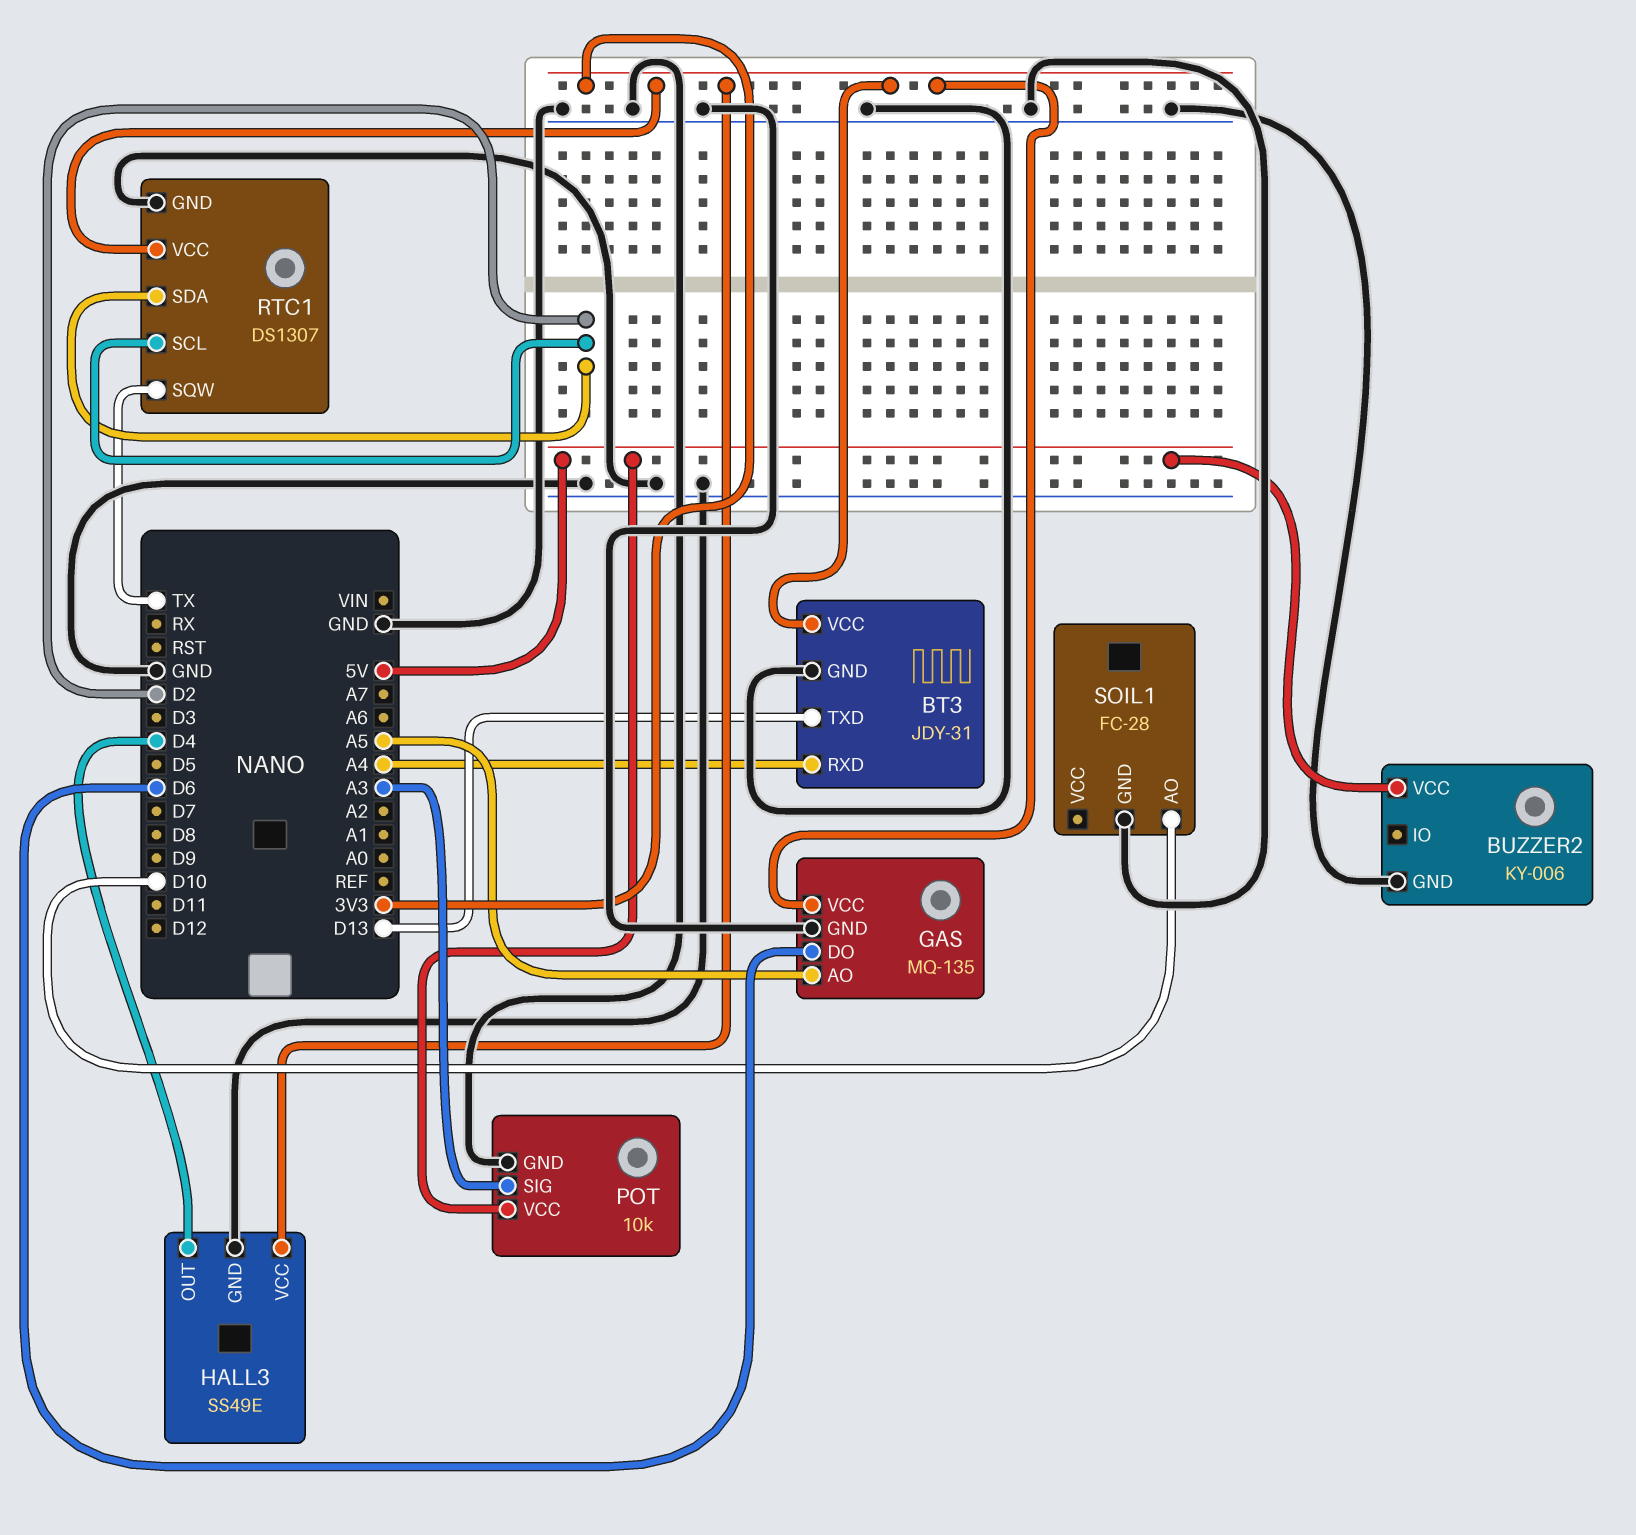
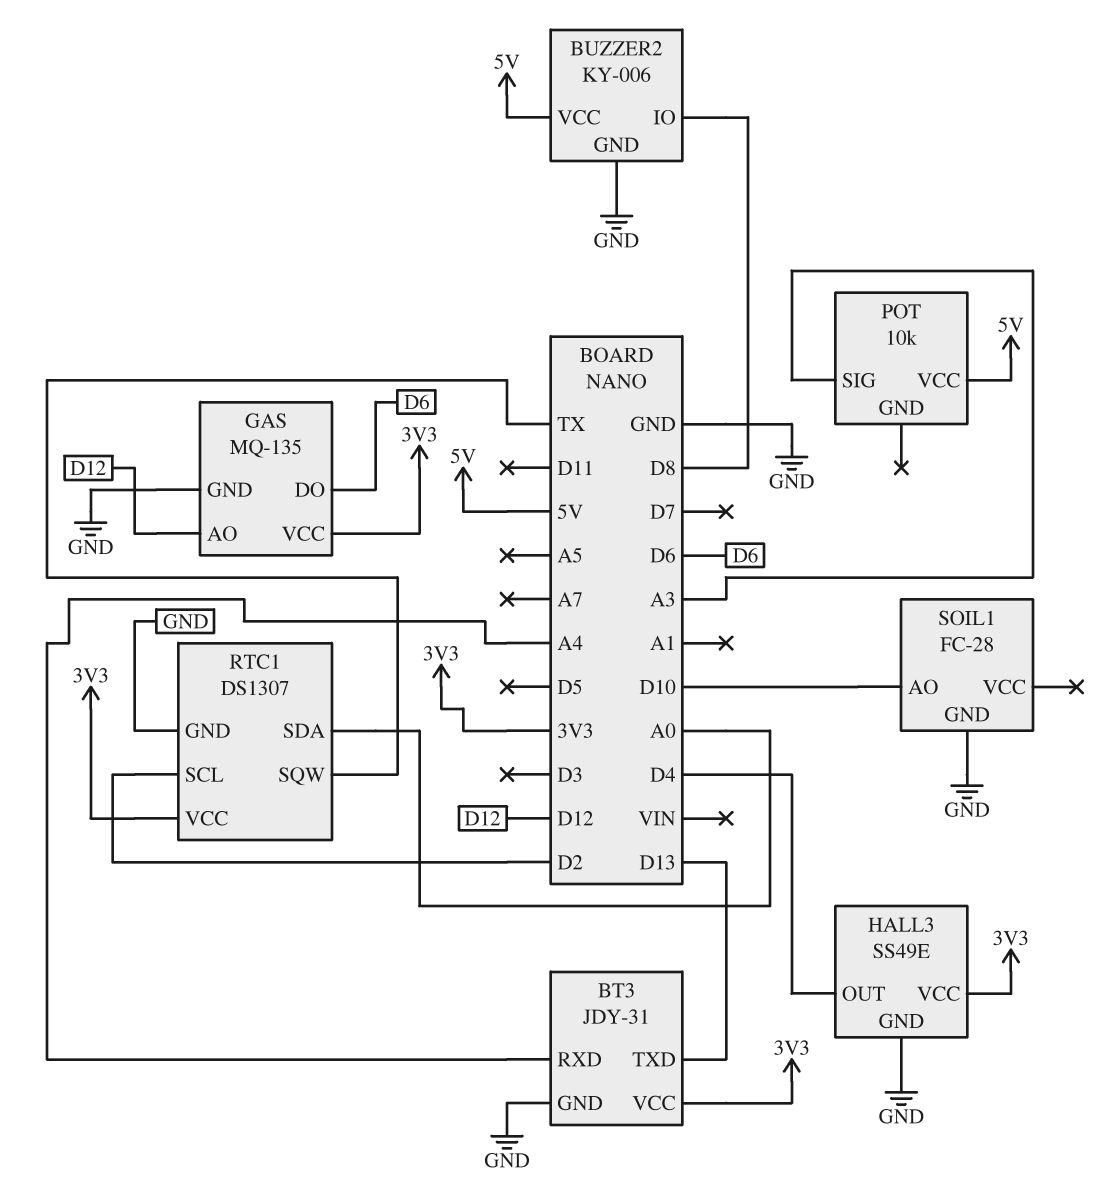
BUZZER2 pin IO: none -> D8
GAS pin AO: A5 -> D12
POT pin GND: GND -> none
RTC1 pin SDA: D2 -> A0

